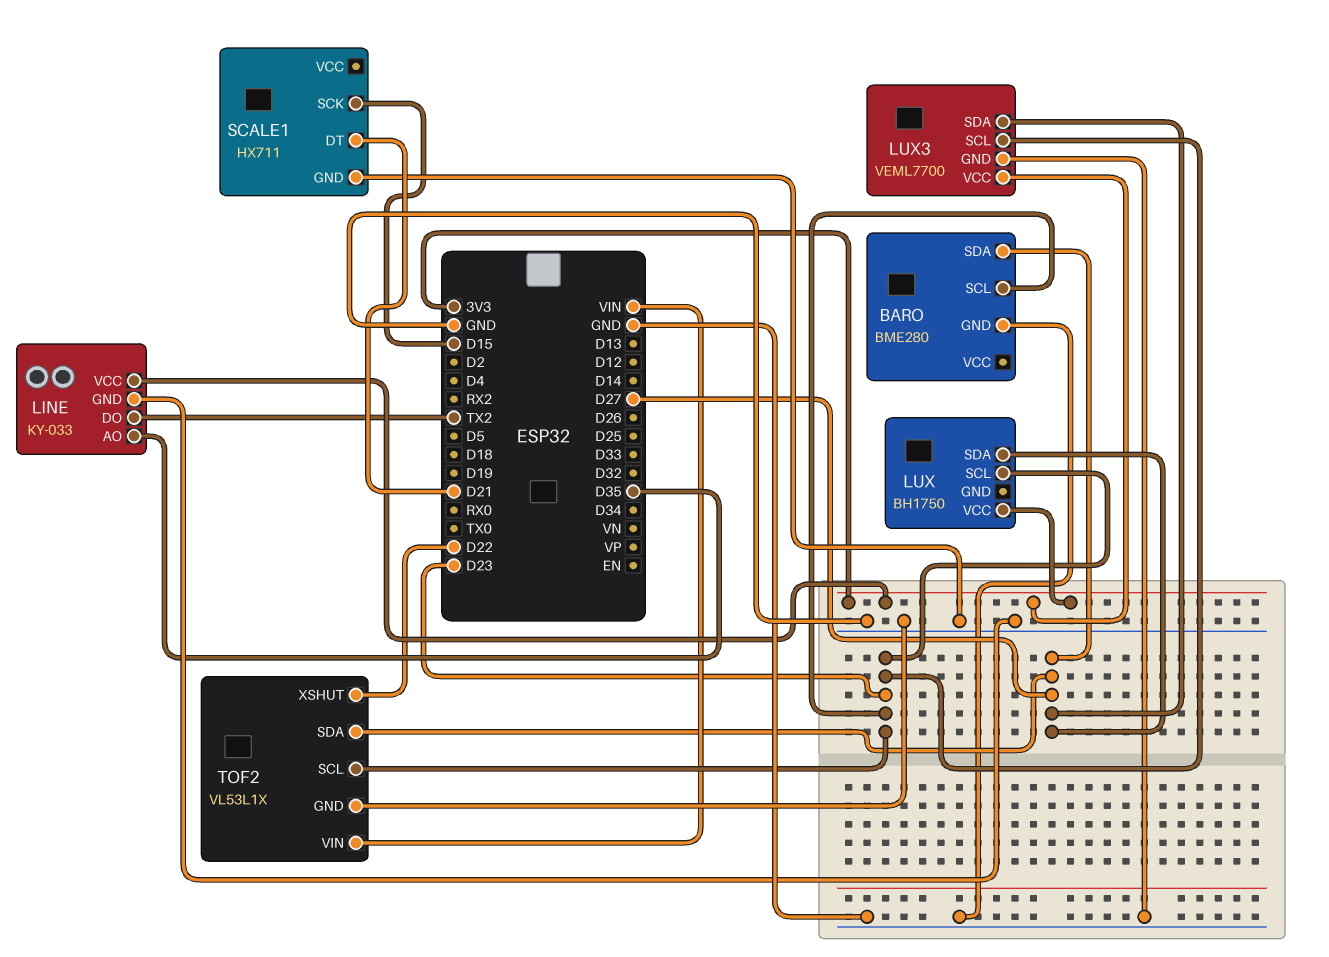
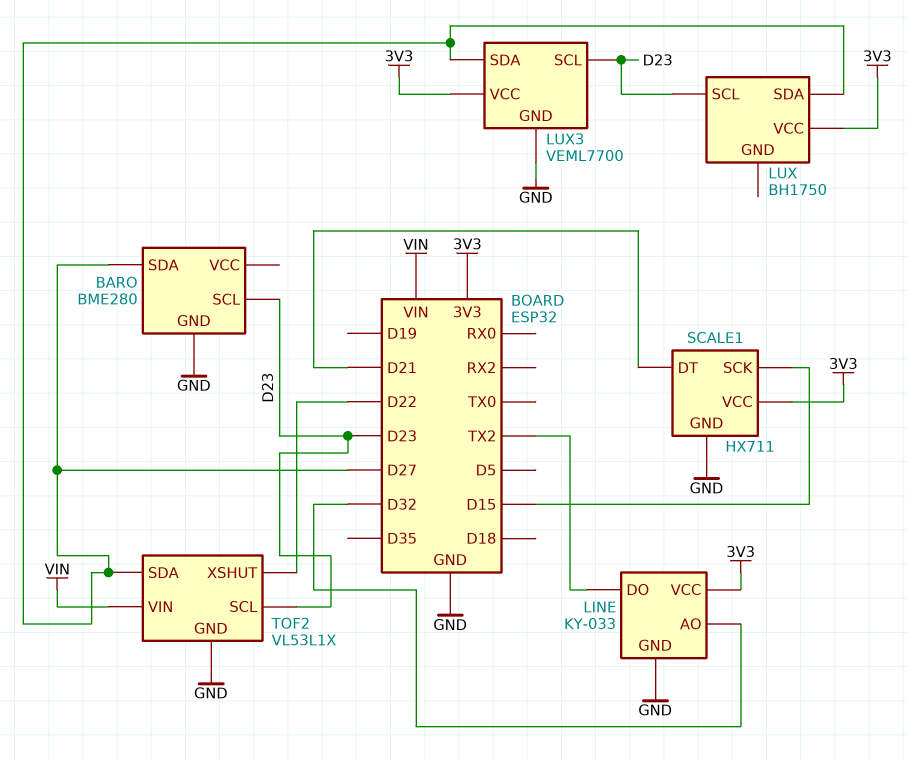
LINE pin AO: D35 -> D32
SCALE1 pin VCC: none -> 3V3

